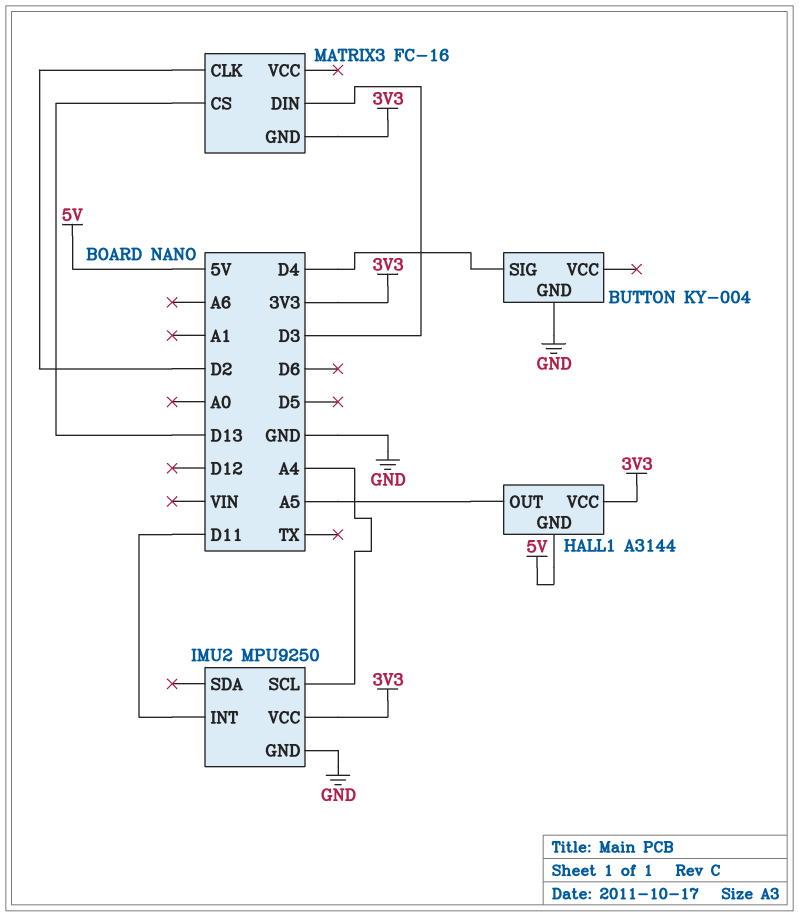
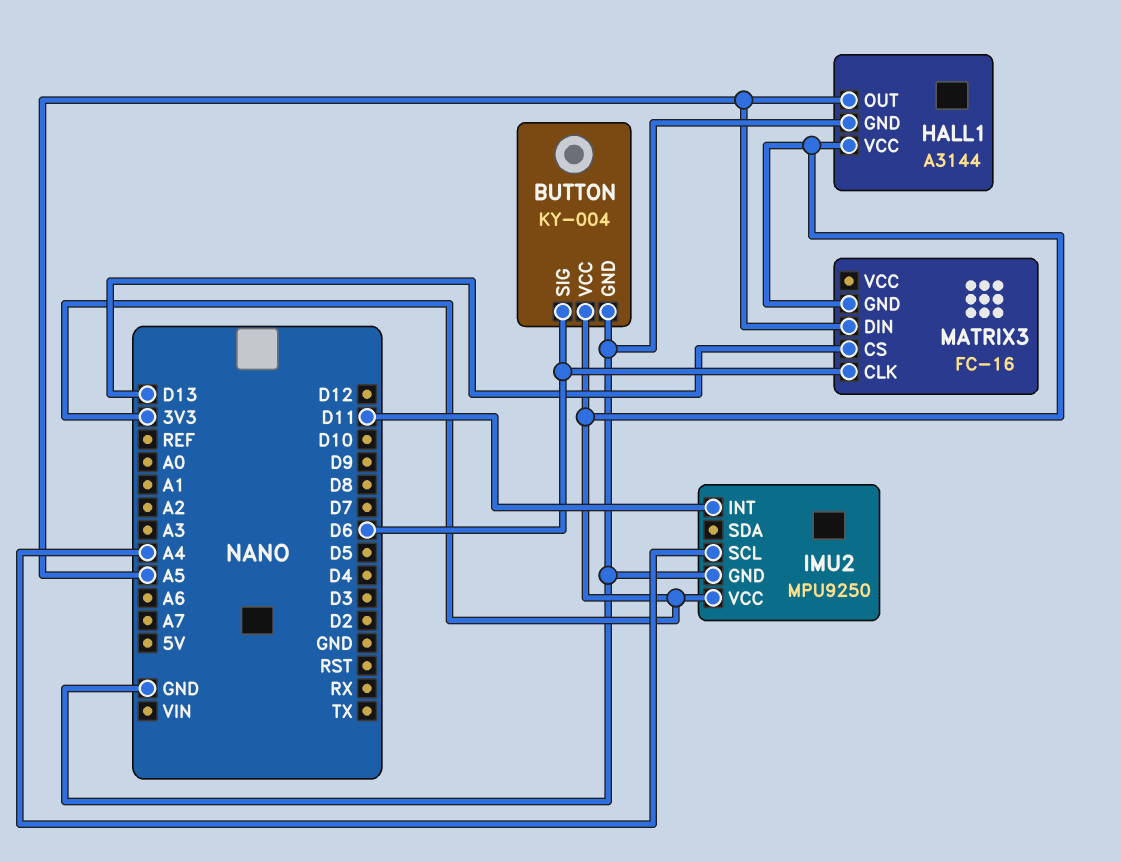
BUTTON pin SIG: D4 -> D6
BUTTON pin VCC: none -> 3V3
HALL1 pin GND: 5V -> GND
MATRIX3 pin CLK: D2 -> D6
MATRIX3 pin DIN: D3 -> A5

